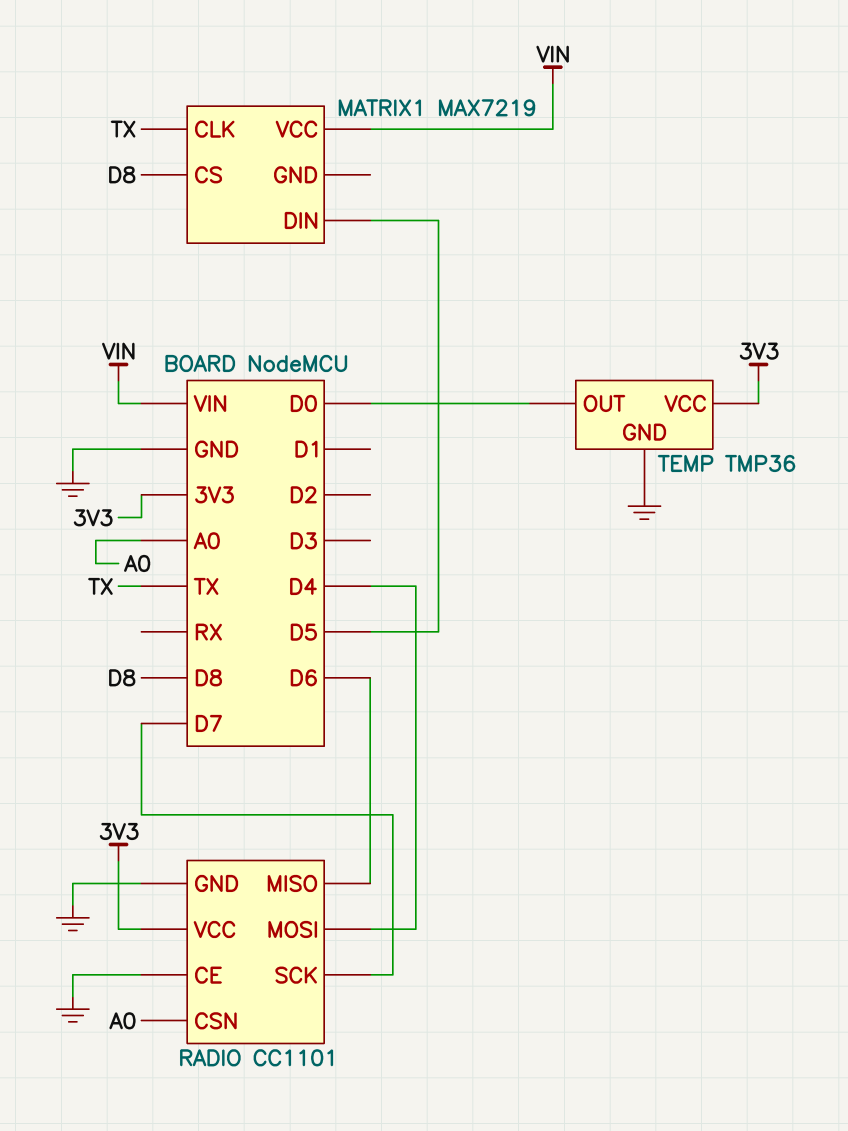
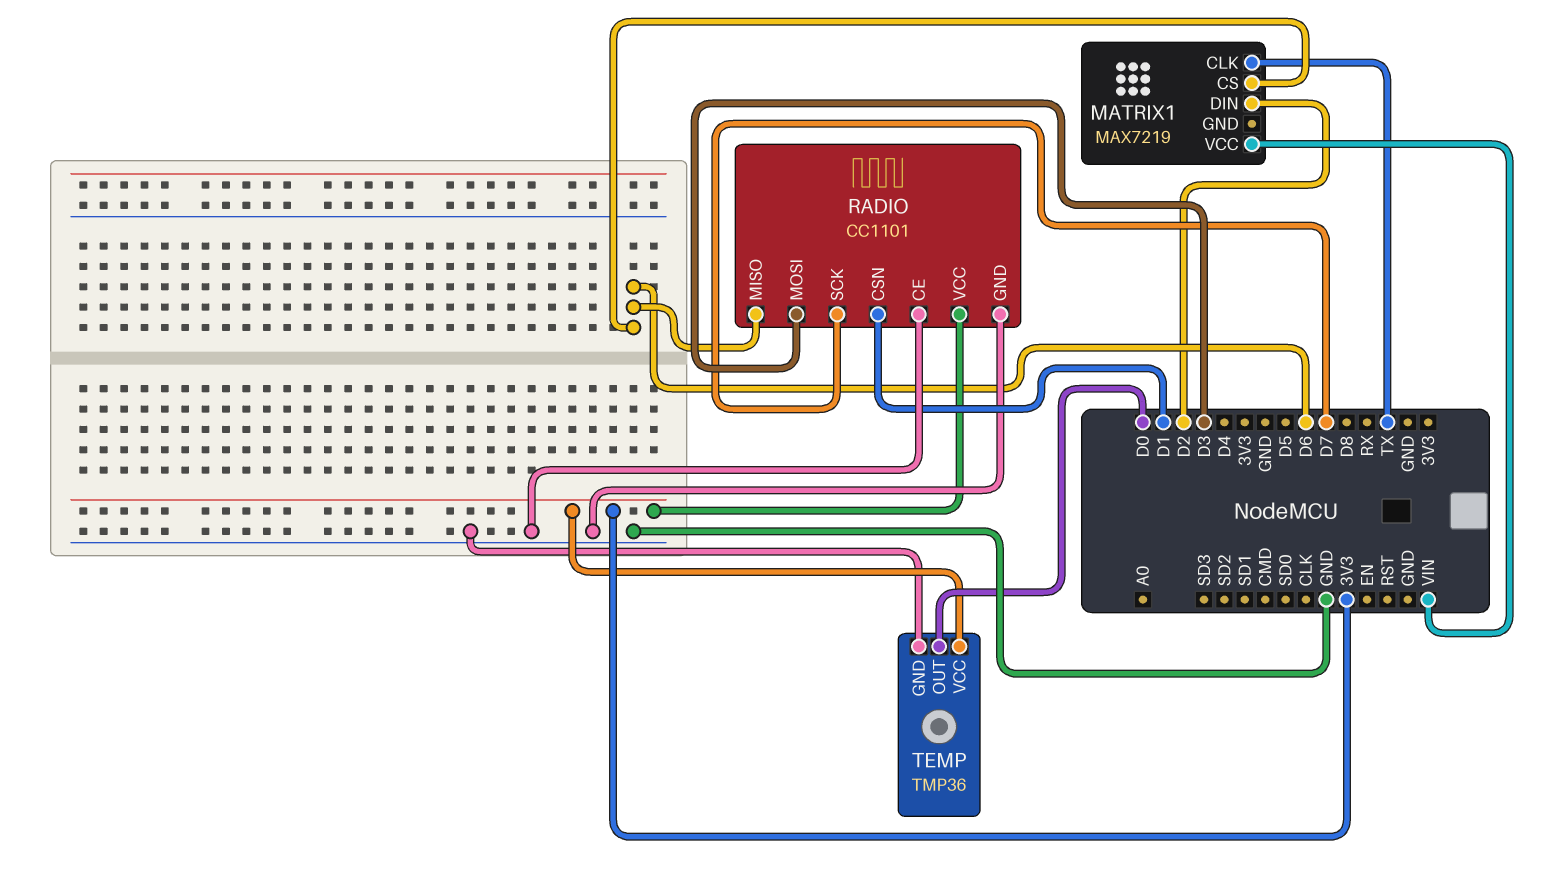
MATRIX1 pin CS: D8 -> D6
MATRIX1 pin DIN: D5 -> D2
RADIO pin CSN: A0 -> D1
RADIO pin MOSI: D4 -> D3

